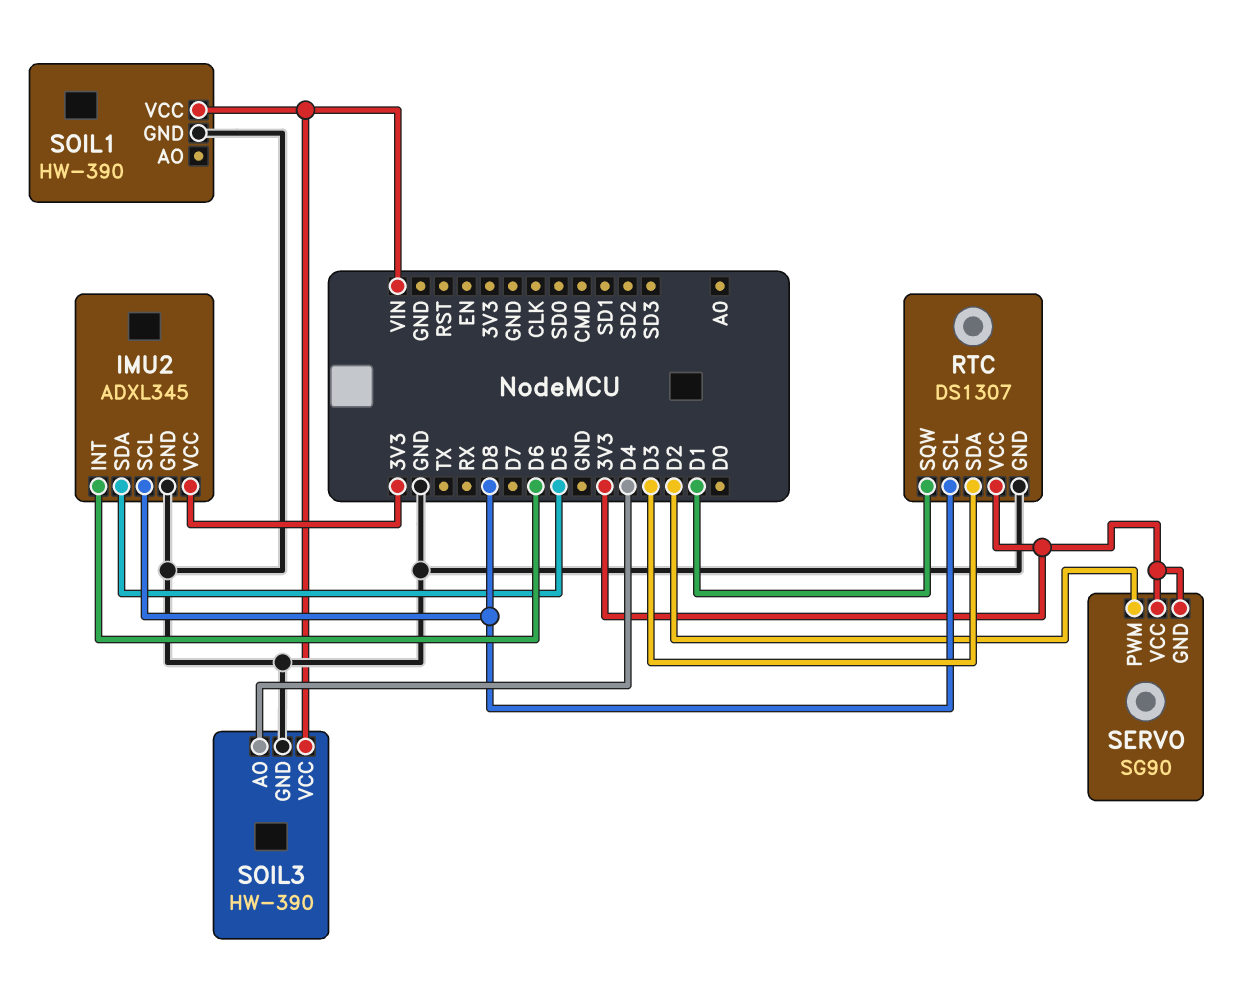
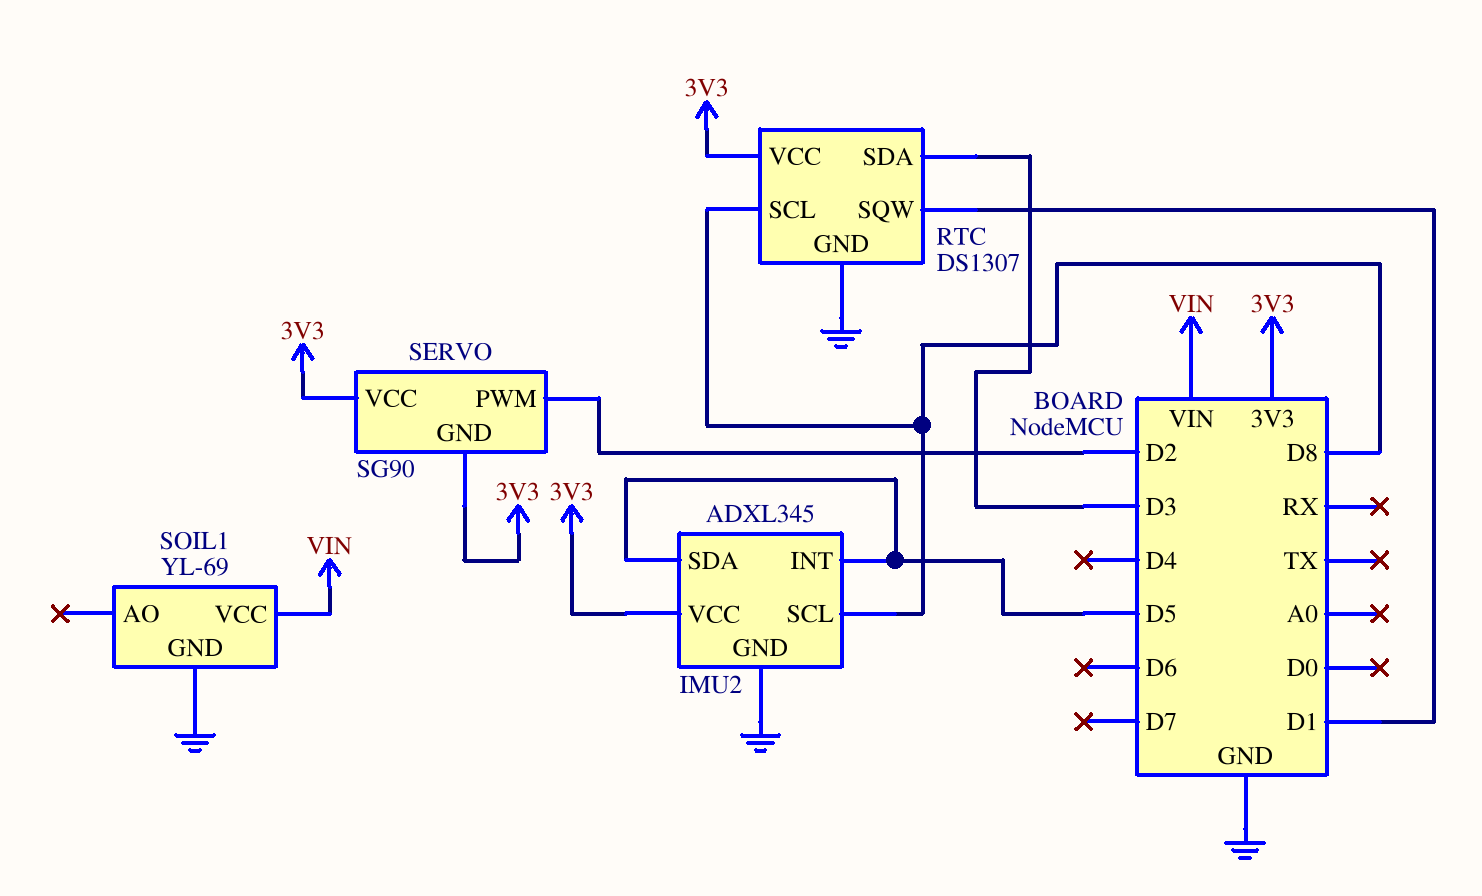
IMU2 pin INT: D6 -> D5
SOIL1: HW-390 -> YL-69
SOIL3: HW-390 -> none
SOIL3 pin AO: D4 -> none
SOIL3 pin GND: GND -> none
SOIL3 pin VCC: VIN -> none

